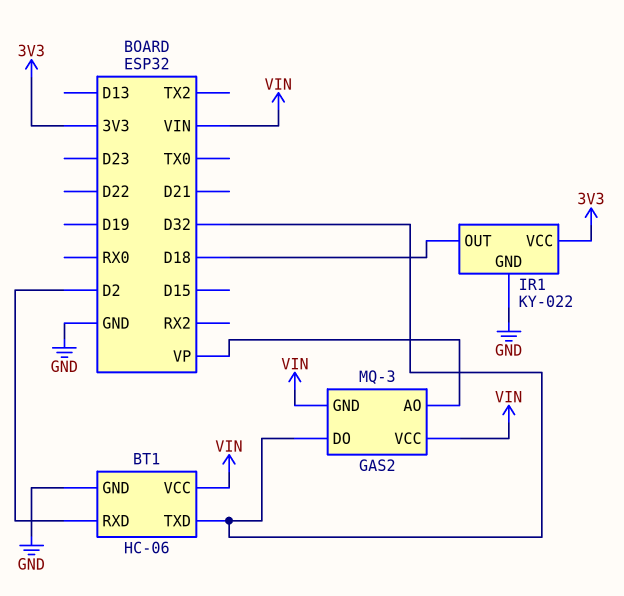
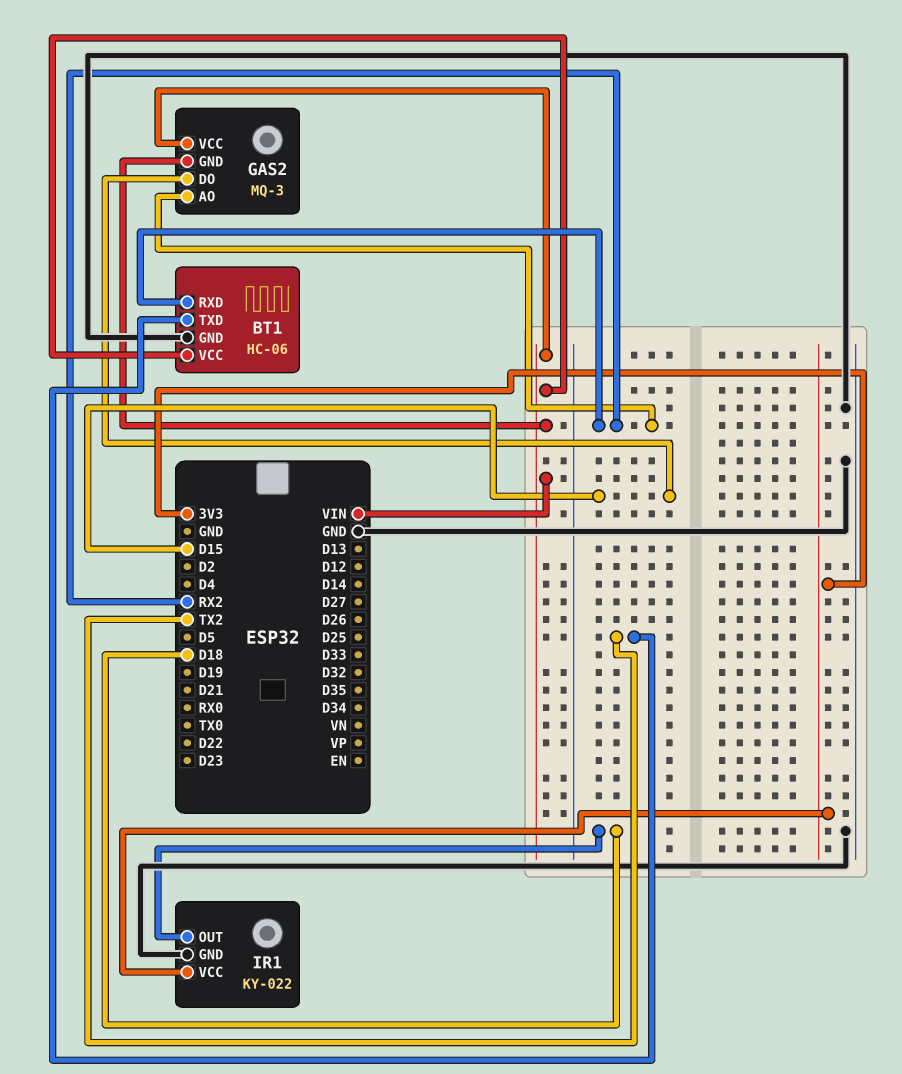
BT1 pin RXD: D2 -> RX2
BT1 pin TXD: D32 -> TX2
GAS2 pin AO: VP -> RX2
GAS2 pin DO: D32 -> D15

